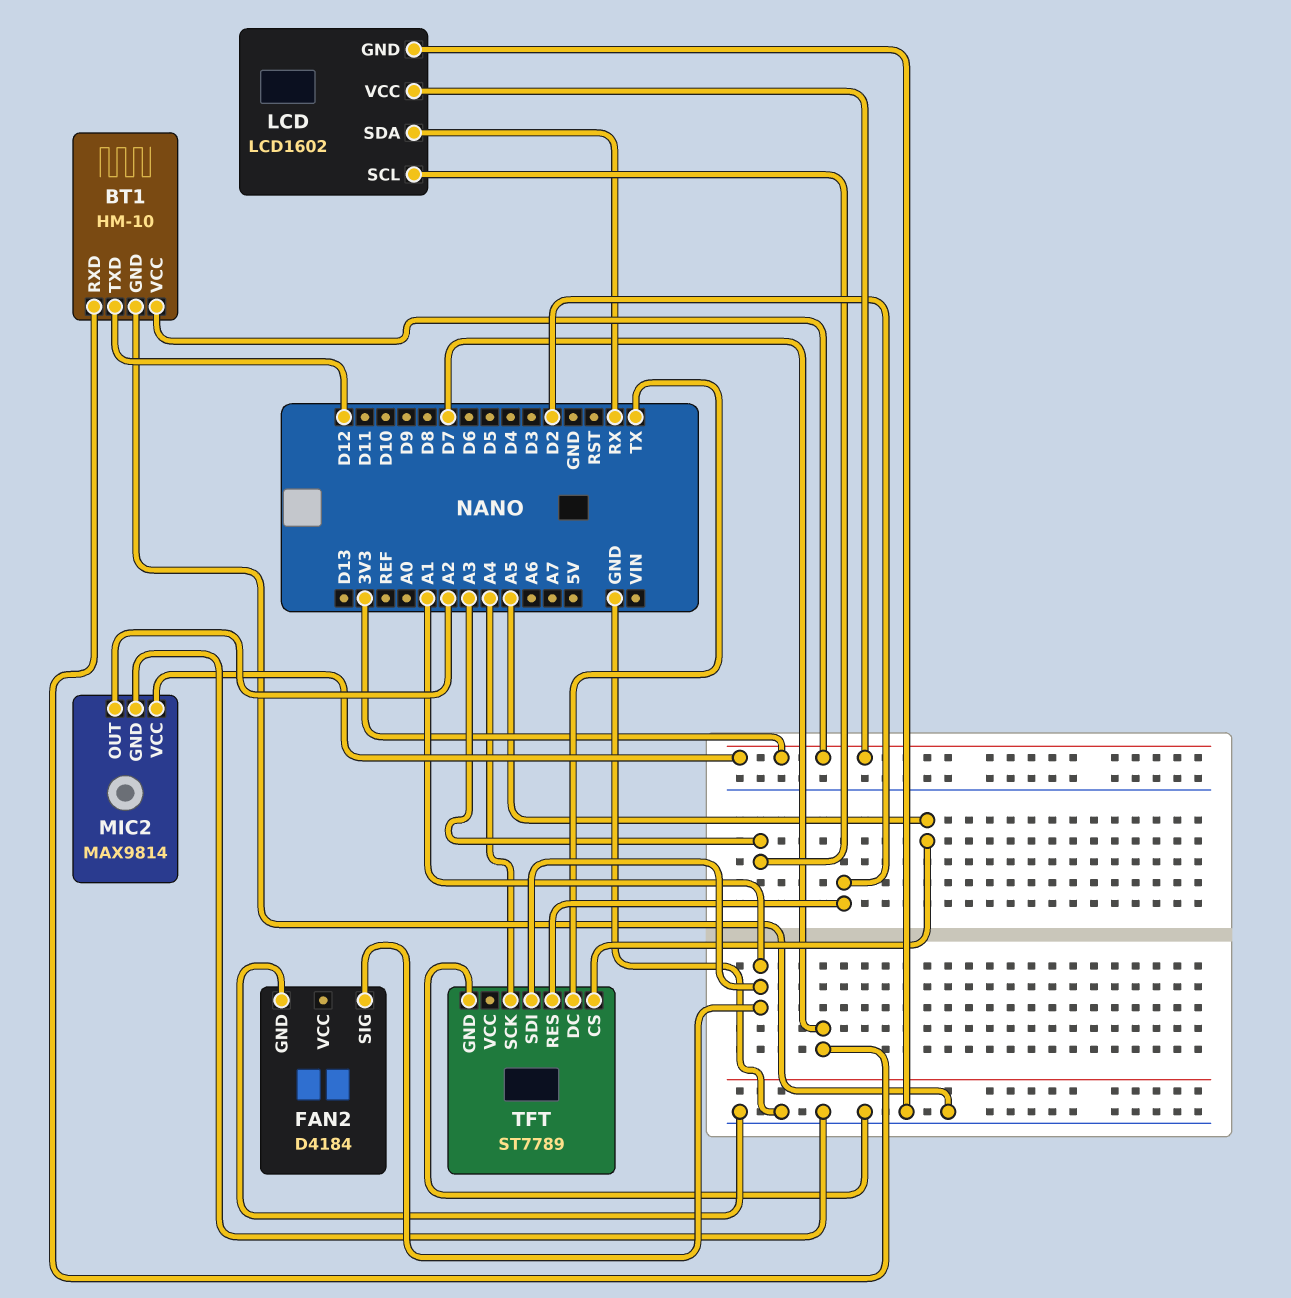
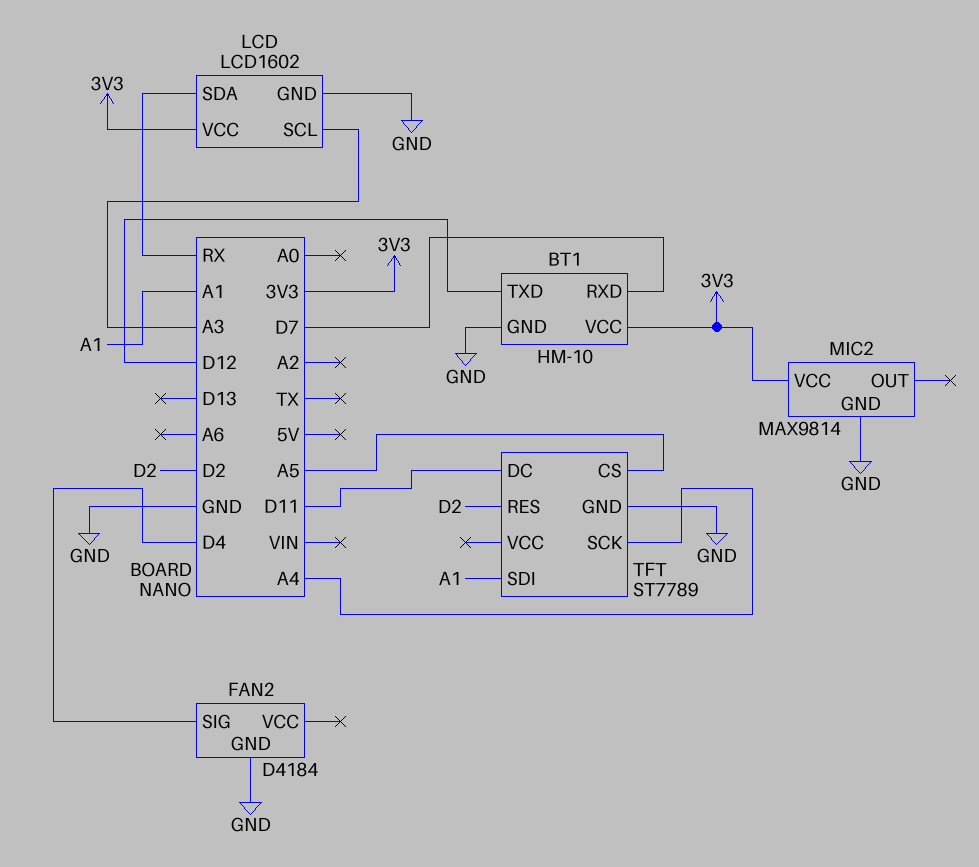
FAN2 pin SIG: A1 -> D4
MIC2 pin OUT: A2 -> none
TFT pin DC: TX -> D11

